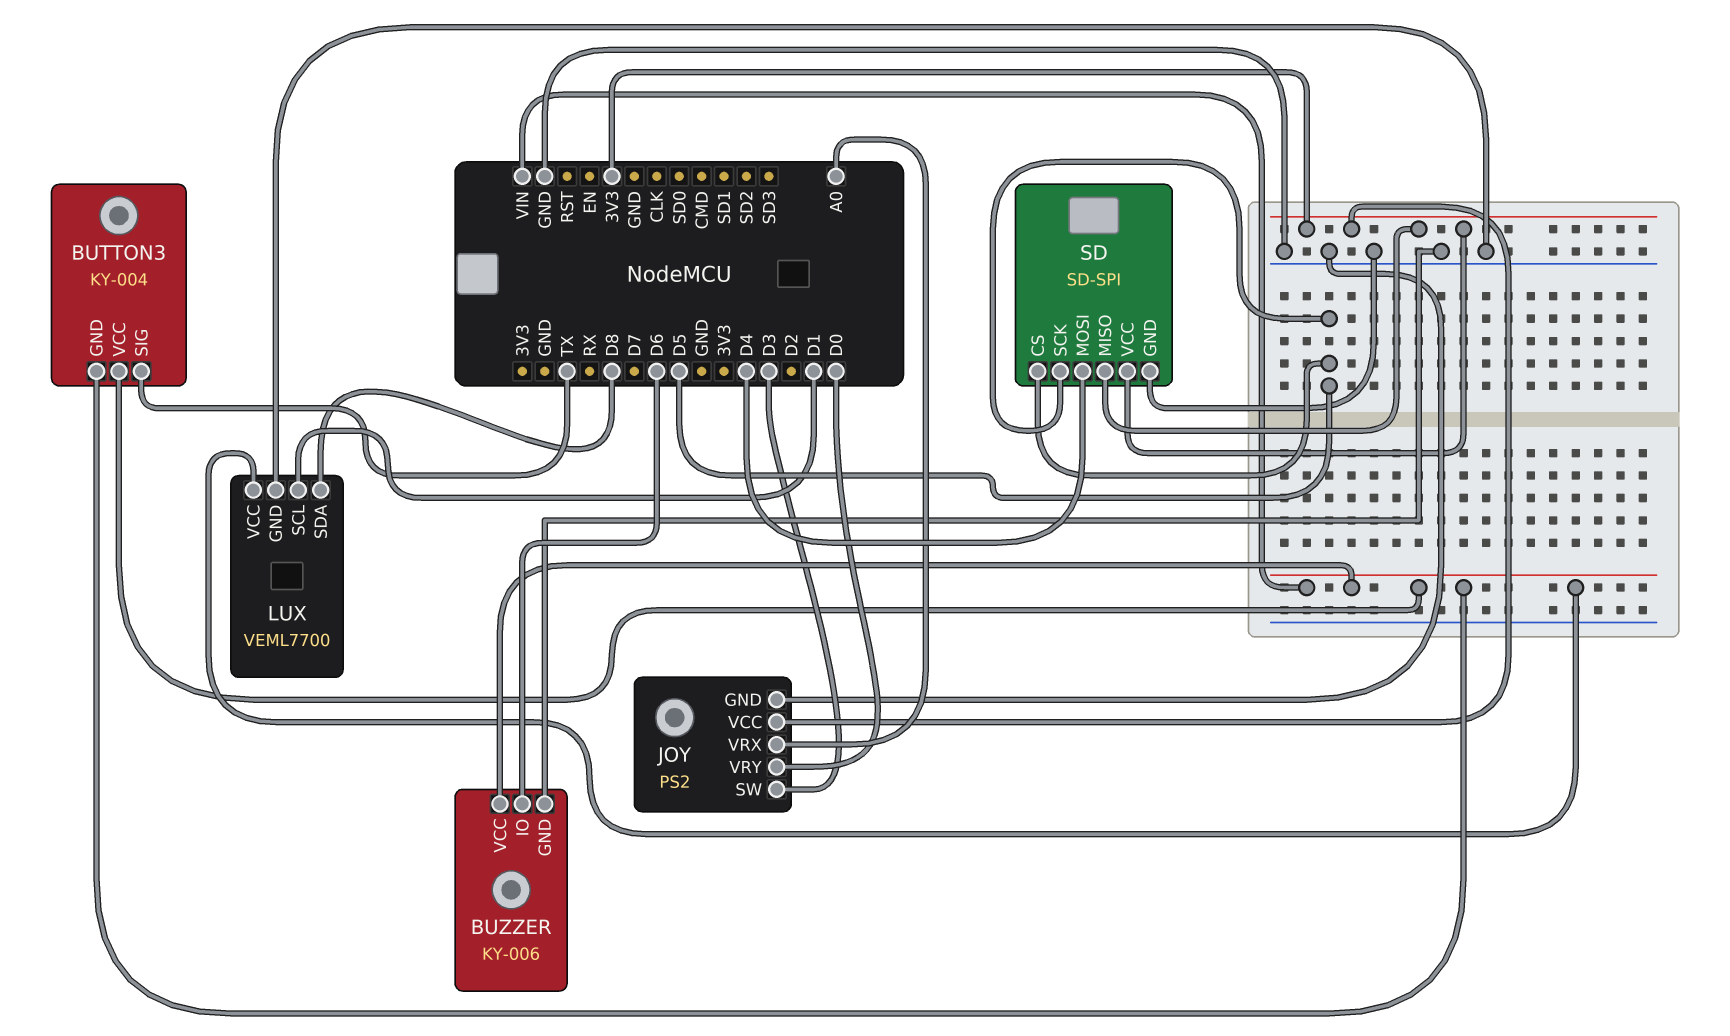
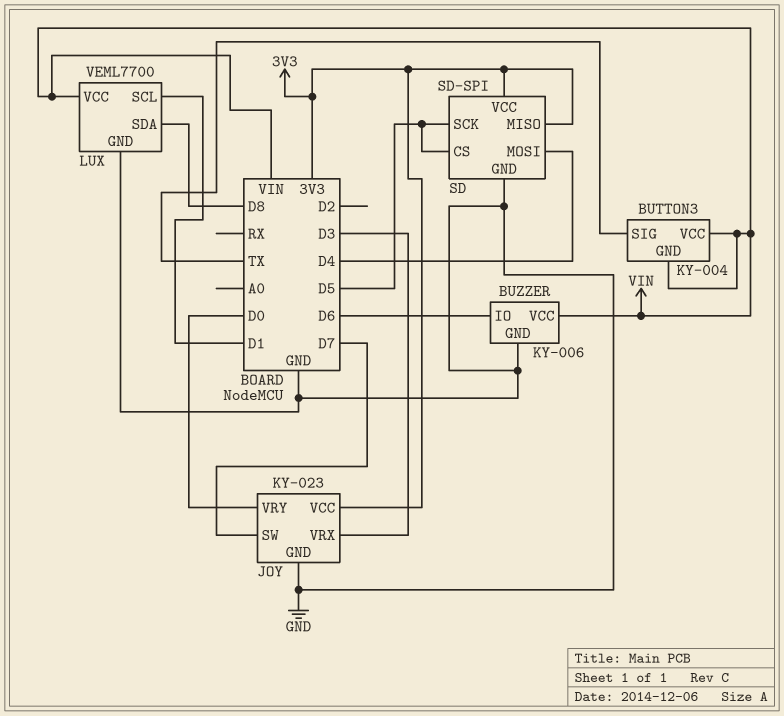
JOY: PS2 -> KY-023
JOY pin SW: D3 -> D7
JOY pin VRX: A0 -> D3

